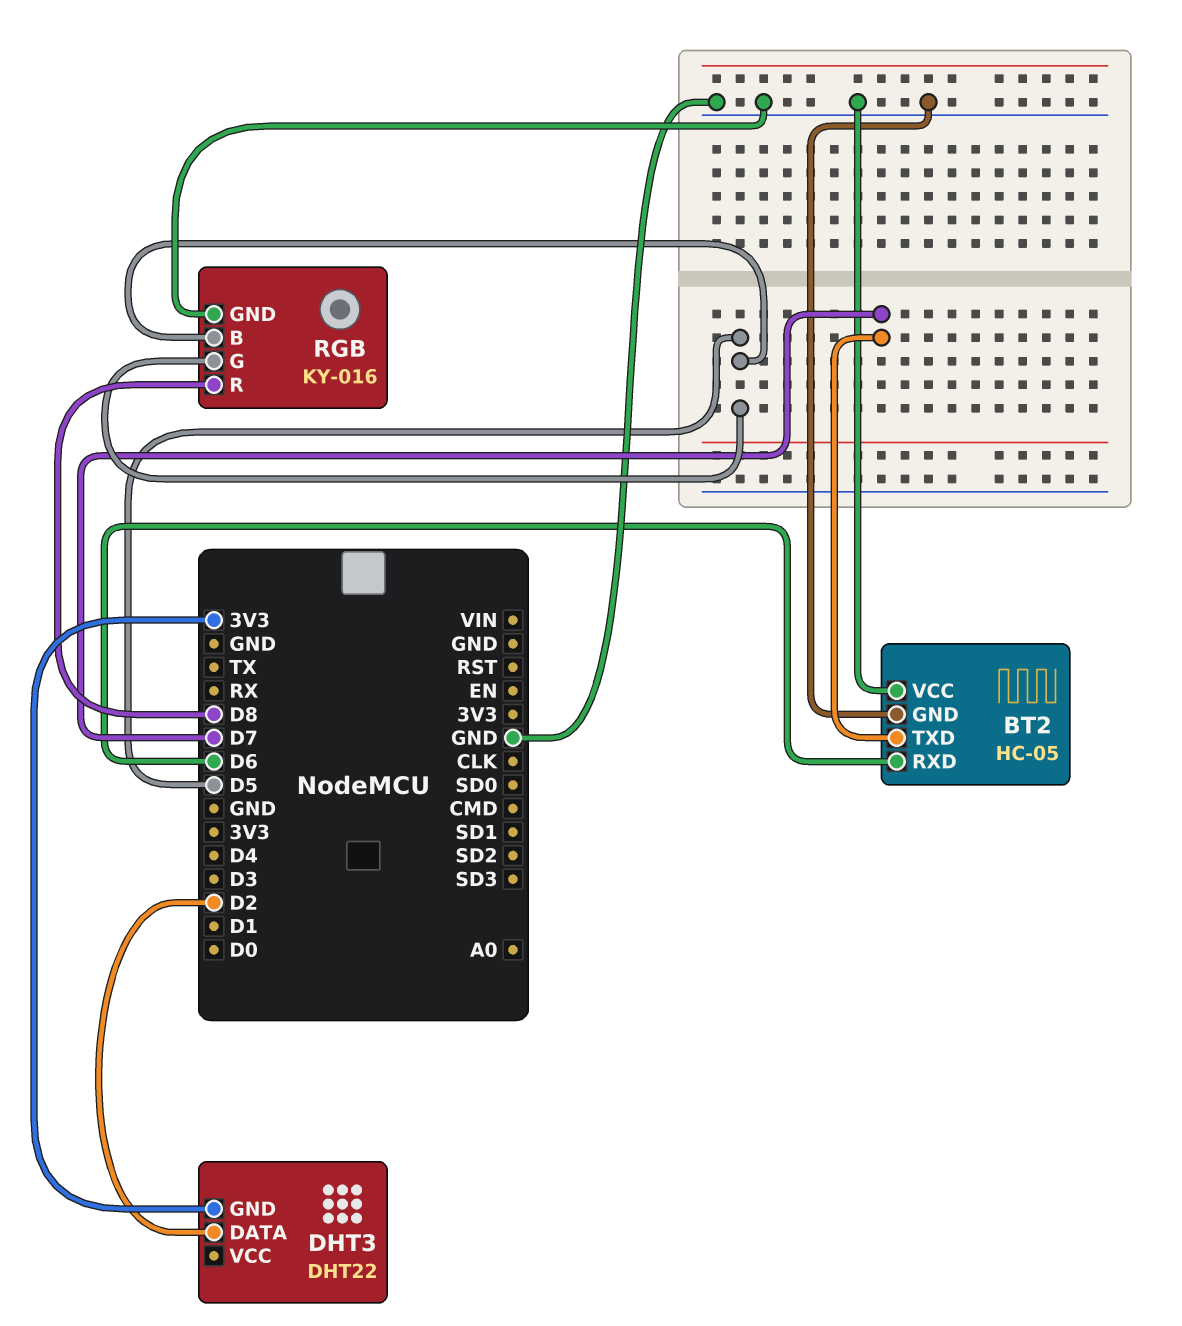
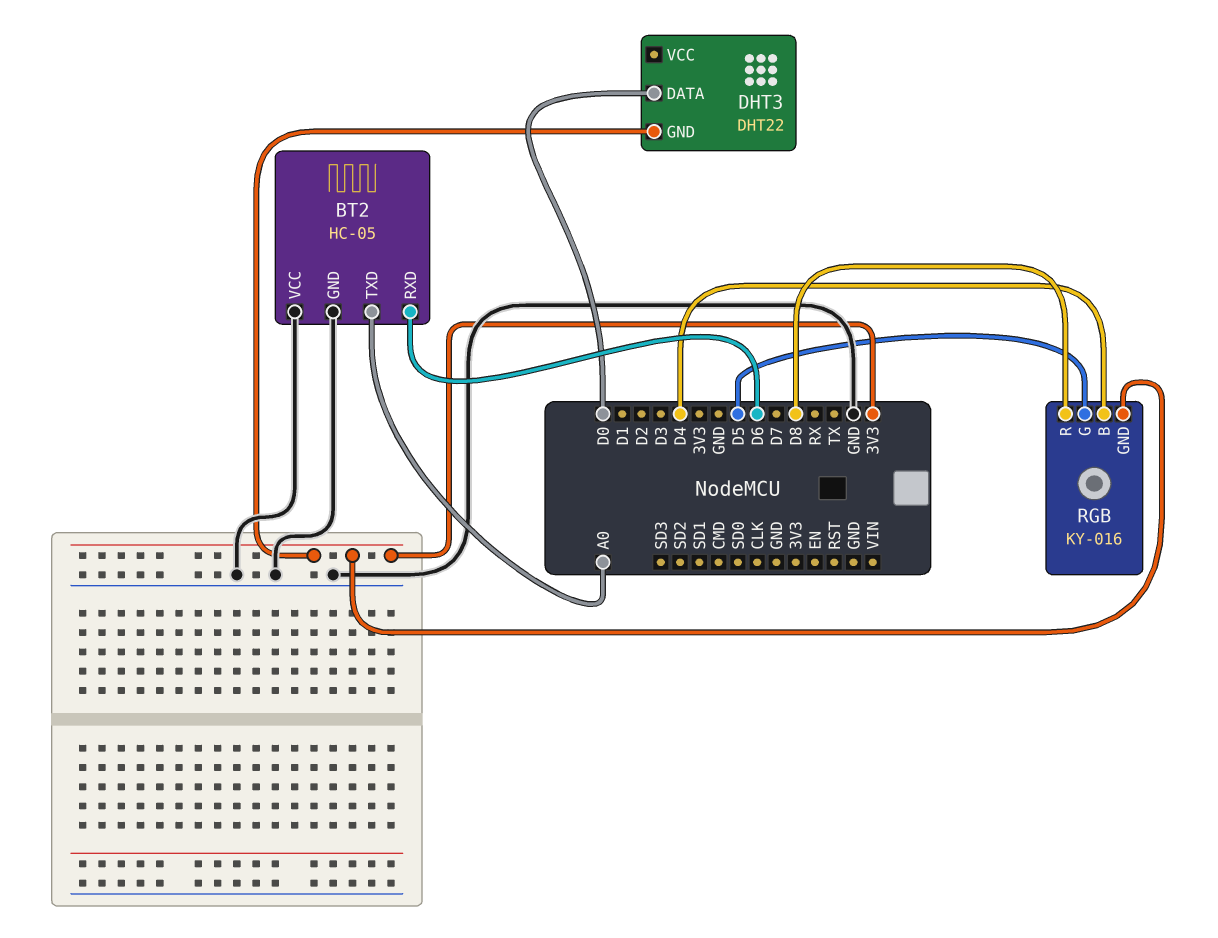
BT2 pin TXD: D7 -> A0
DHT3 pin DATA: D2 -> D0
RGB pin B: D5 -> D4
RGB pin GND: GND -> 3V3

